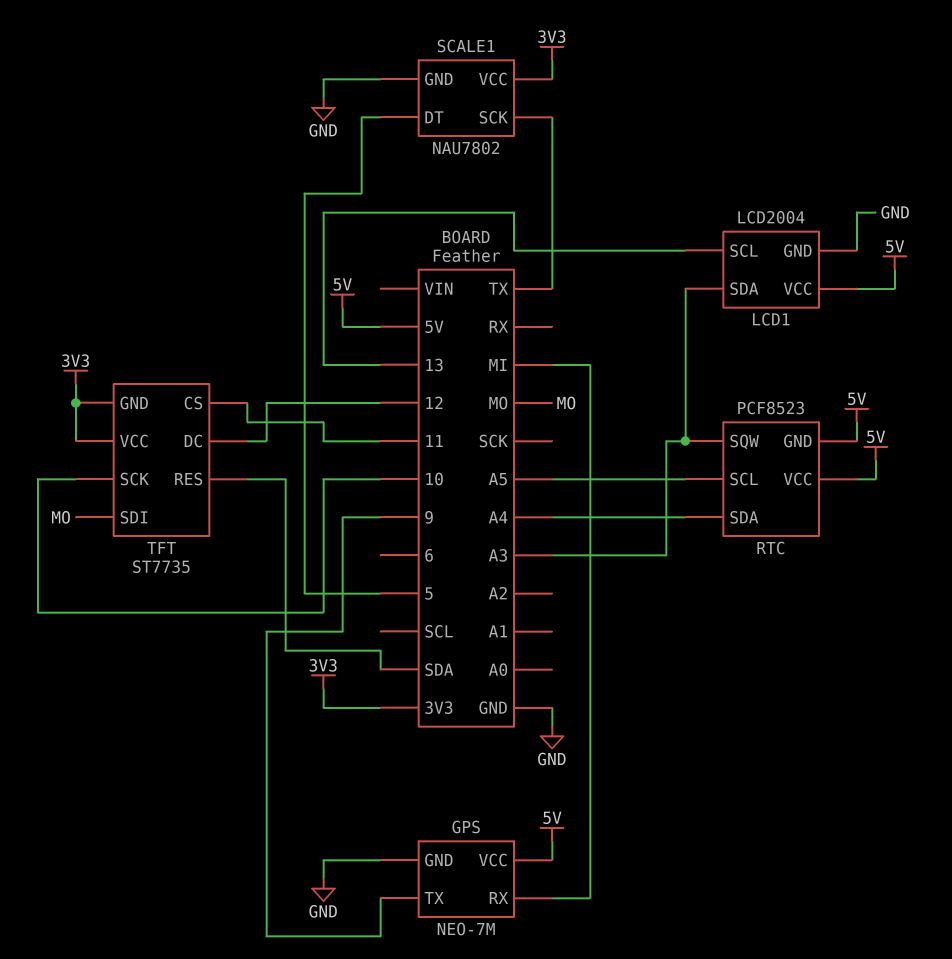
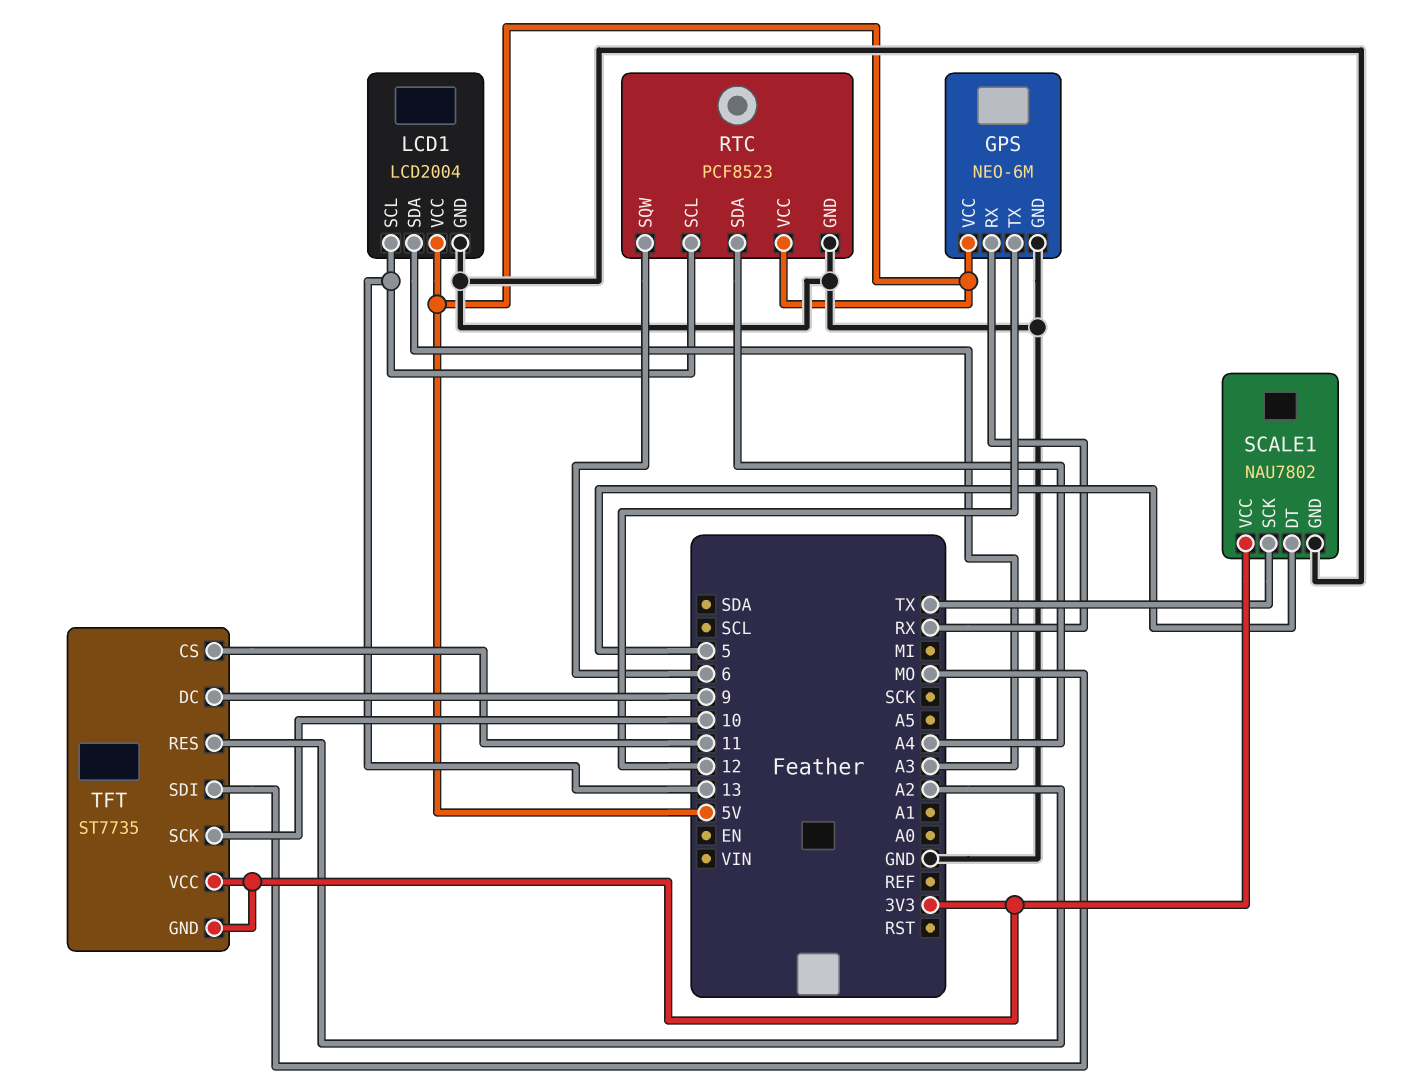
GPS: NEO-7M -> NEO-6M
GPS pin RX: MI -> RX
GPS pin TX: 9 -> 12
RTC pin GND: 5V -> GND
RTC pin SCL: A5 -> 13
RTC pin SQW: A3 -> 6
TFT pin DC: 12 -> 9
TFT pin RES: SDA -> A2

